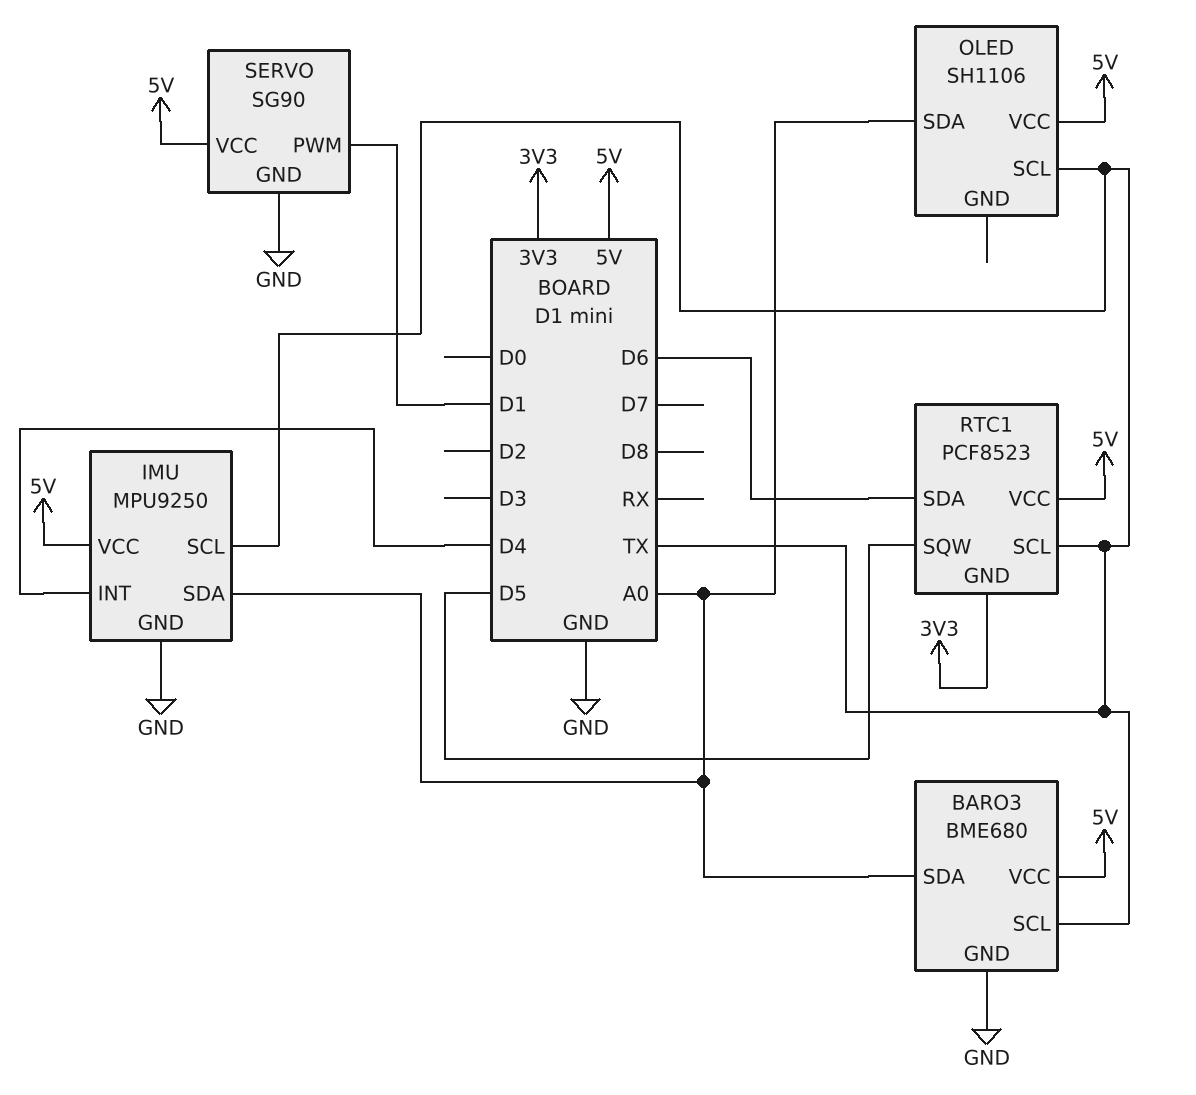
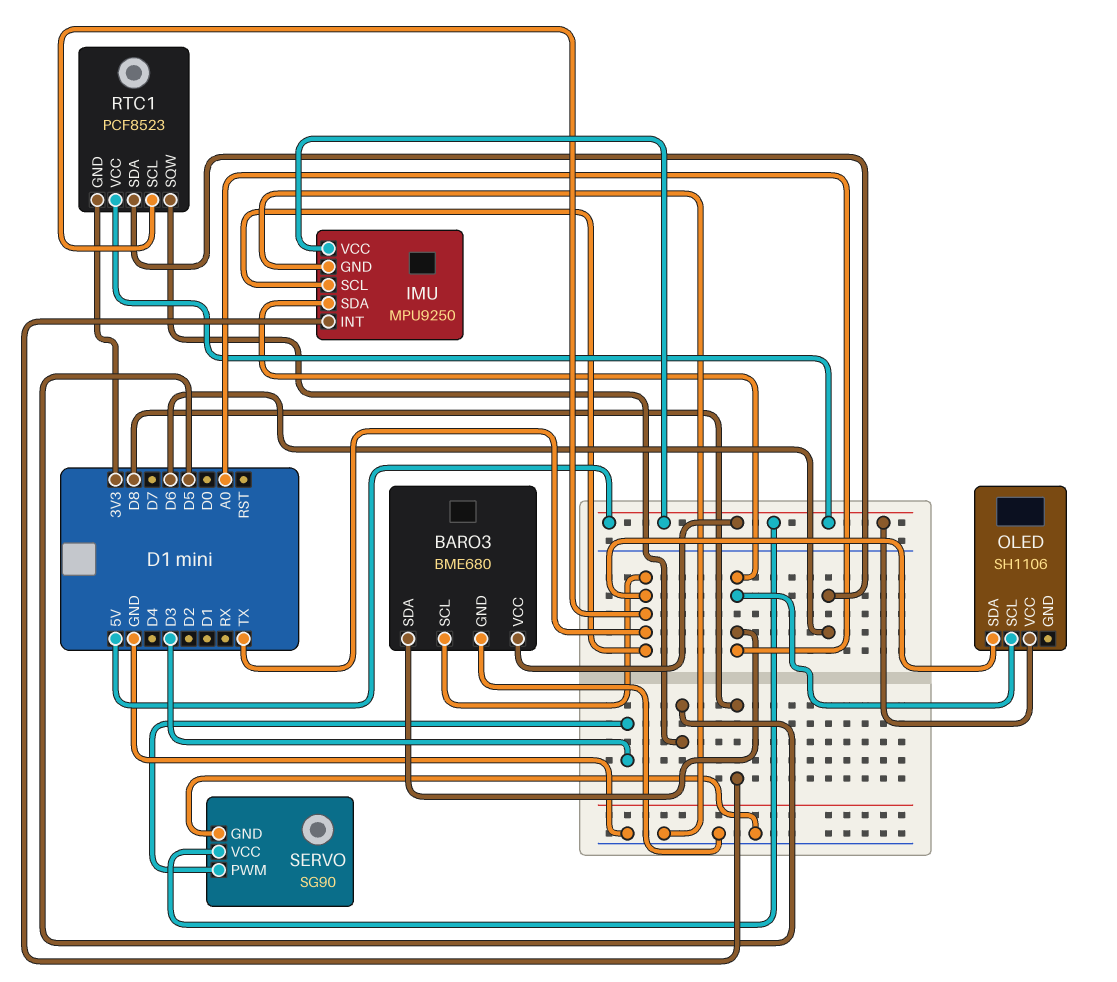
IMU pin INT: D4 -> D8
OLED pin SCL: TX -> A0
OLED pin SDA: A0 -> TX
SERVO pin PWM: D1 -> D3

